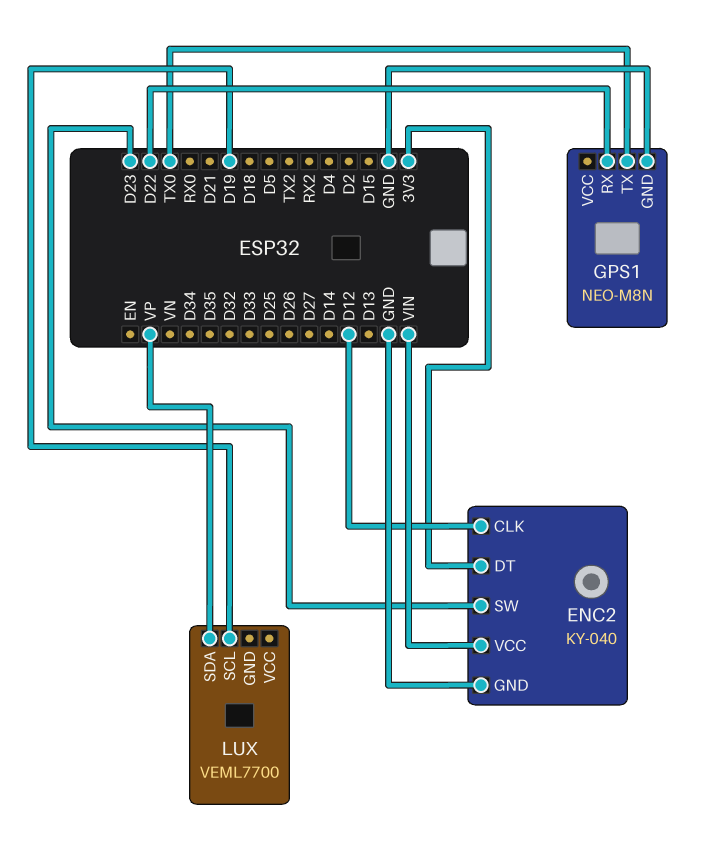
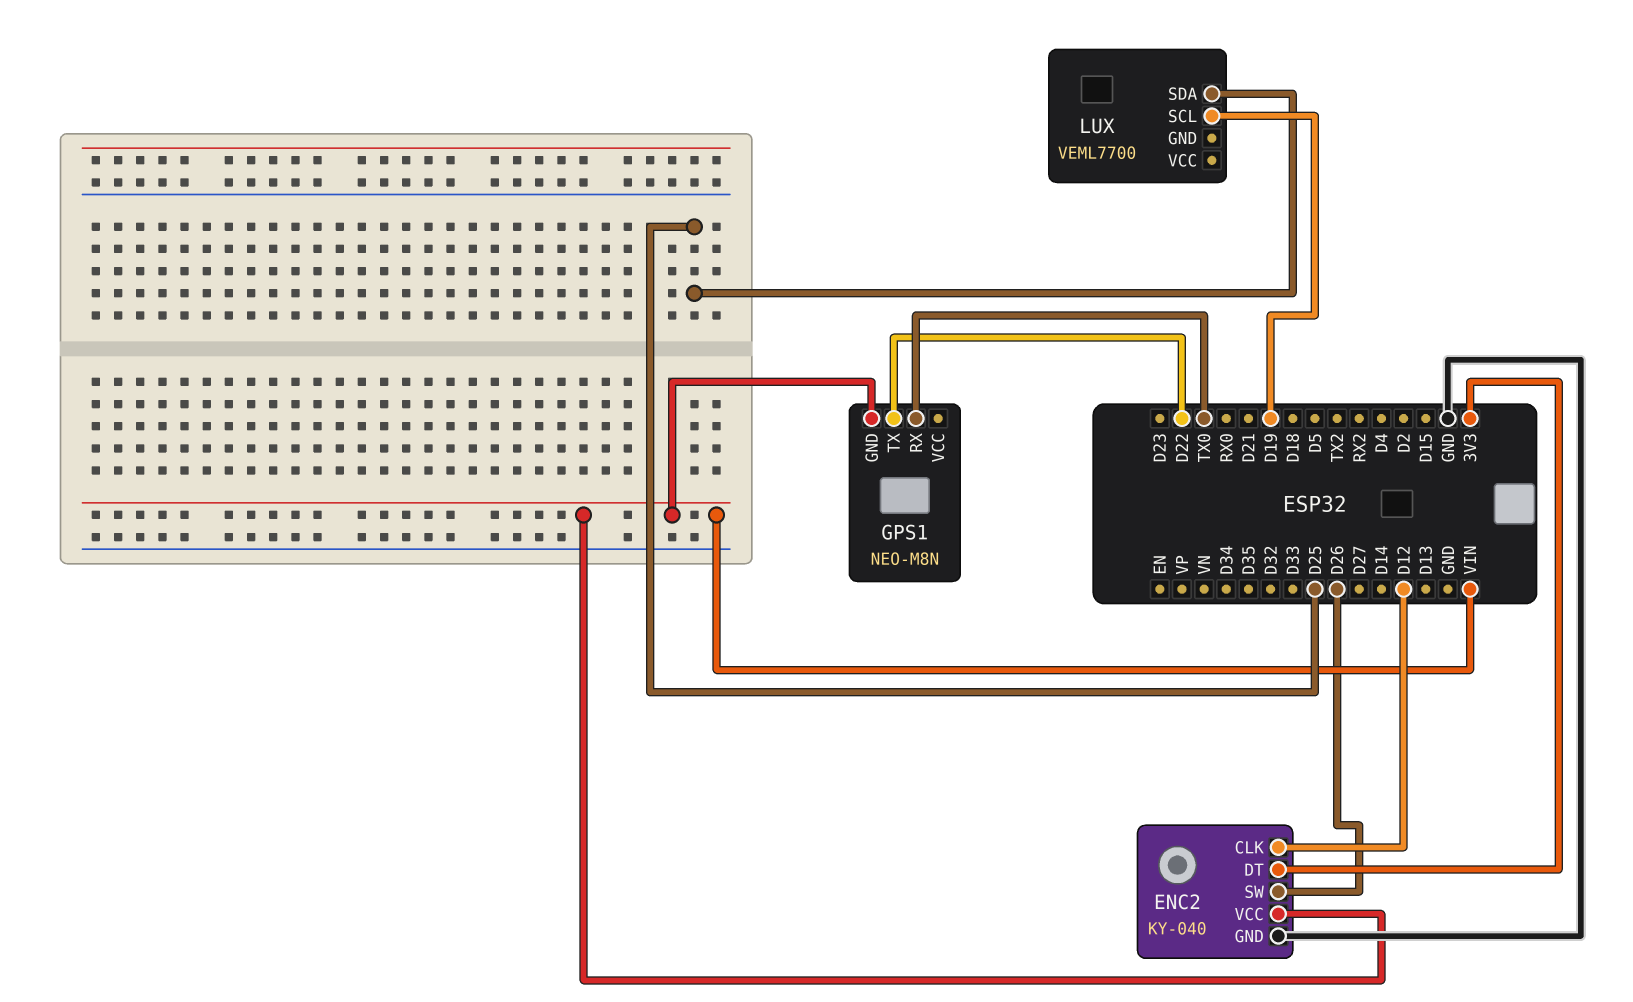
ENC2 pin SW: D23 -> D26
GPS1 pin GND: GND -> VIN
GPS1 pin RX: D22 -> TX0
GPS1 pin TX: TX0 -> D22
LUX pin SDA: VP -> D25

